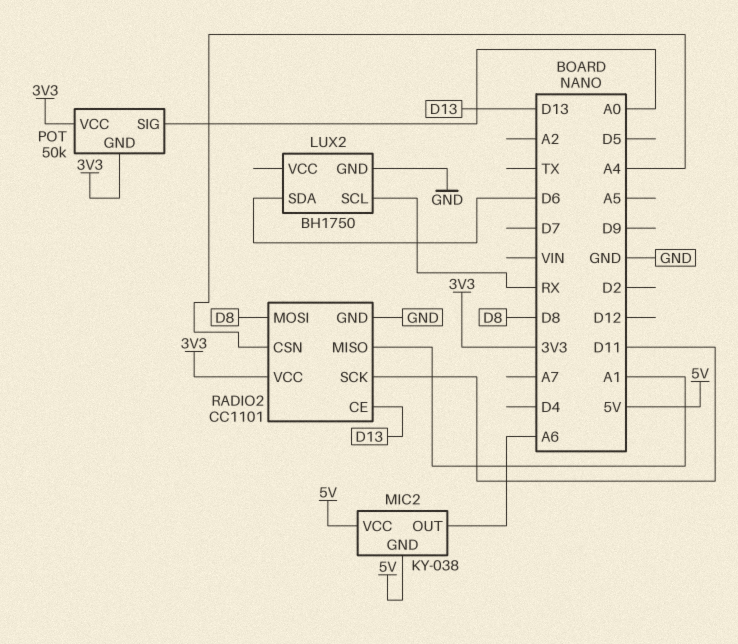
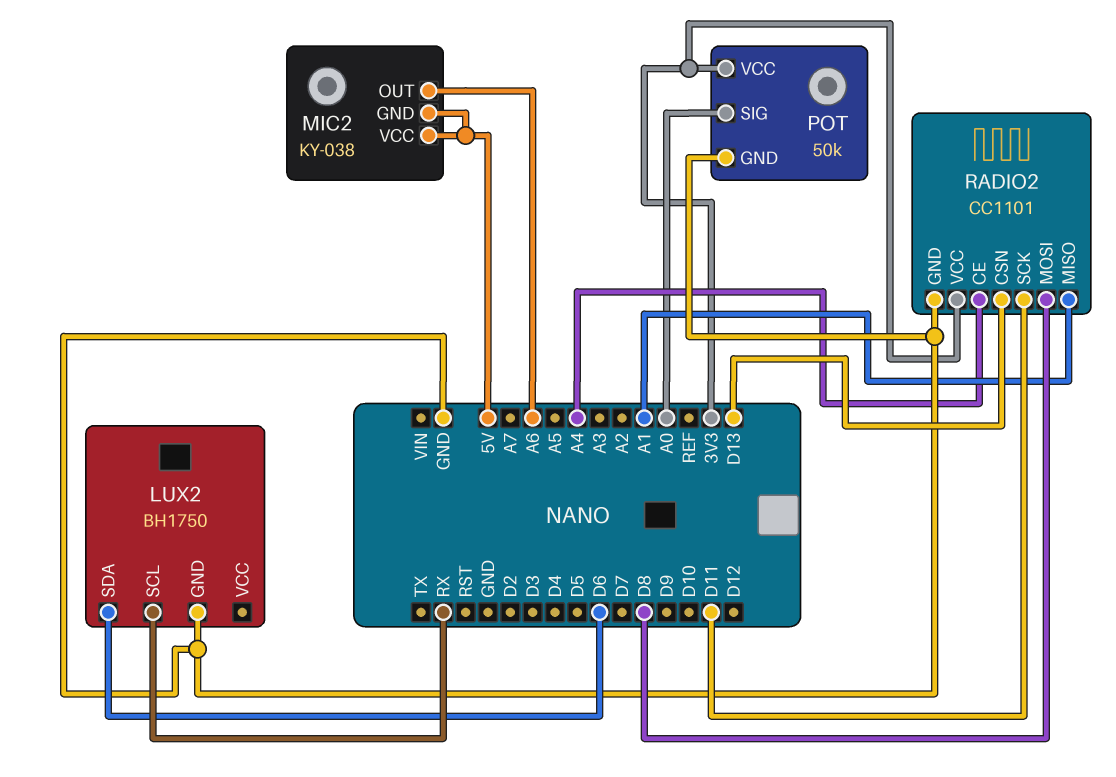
POT pin GND: 3V3 -> GND
RADIO2 pin CE: D13 -> A4
RADIO2 pin CSN: A4 -> D13

